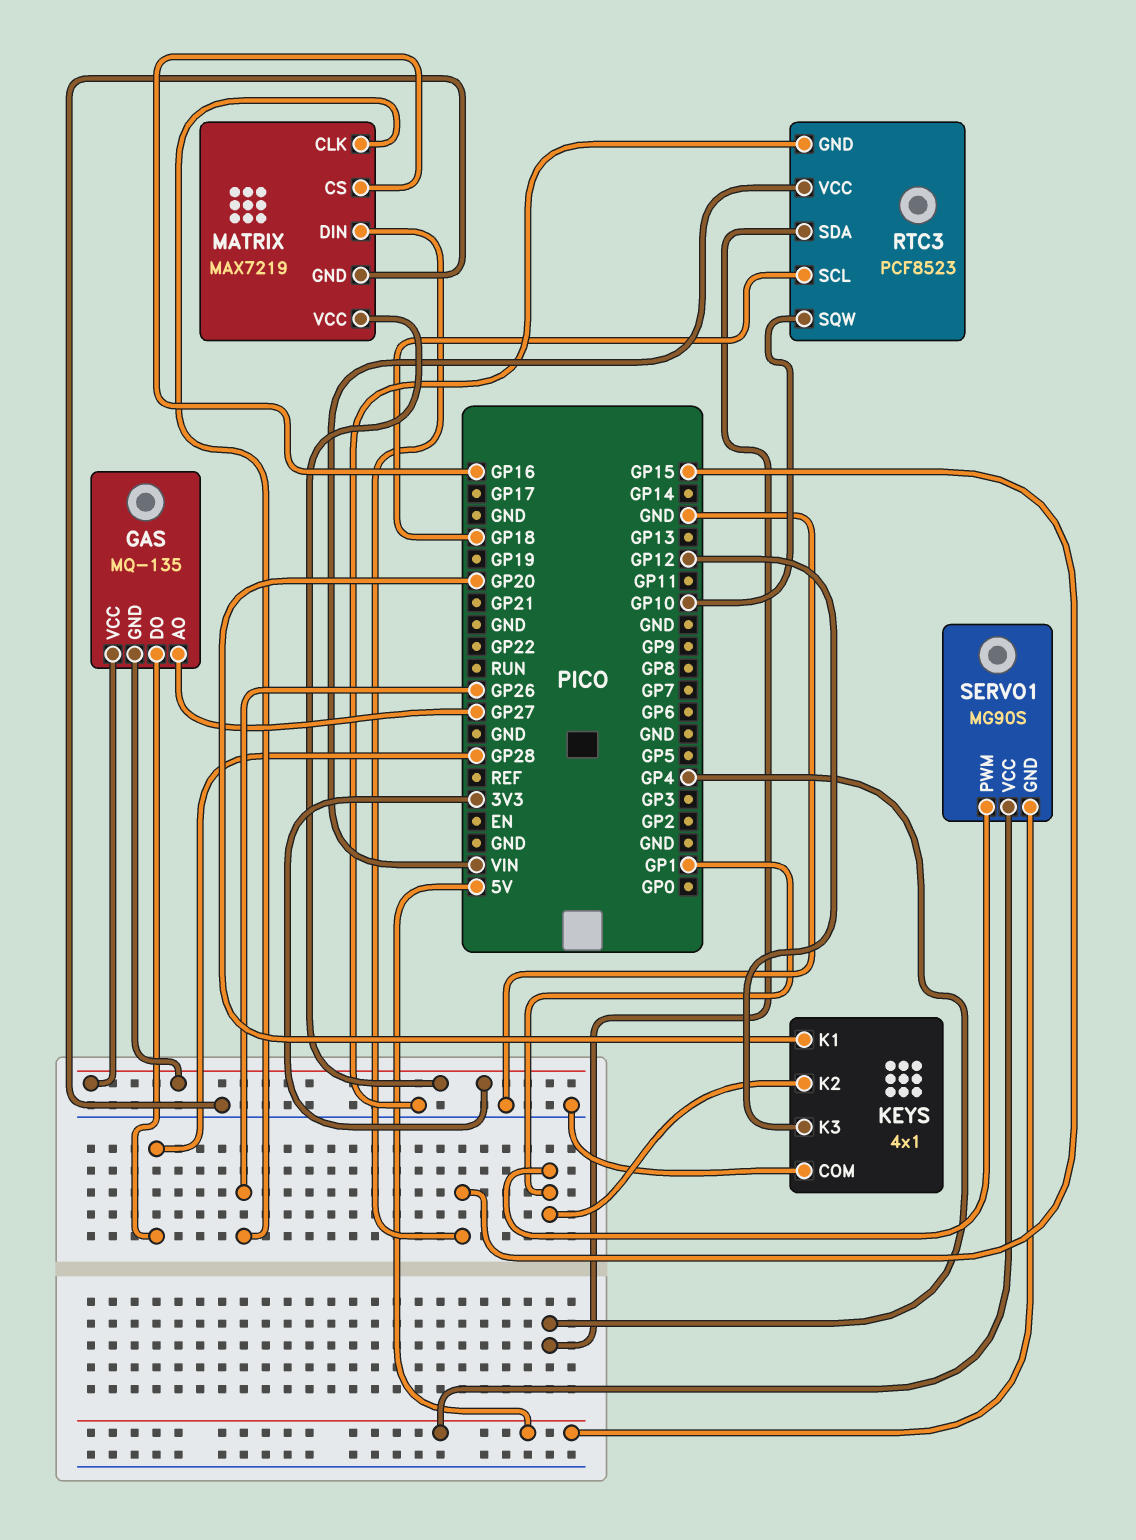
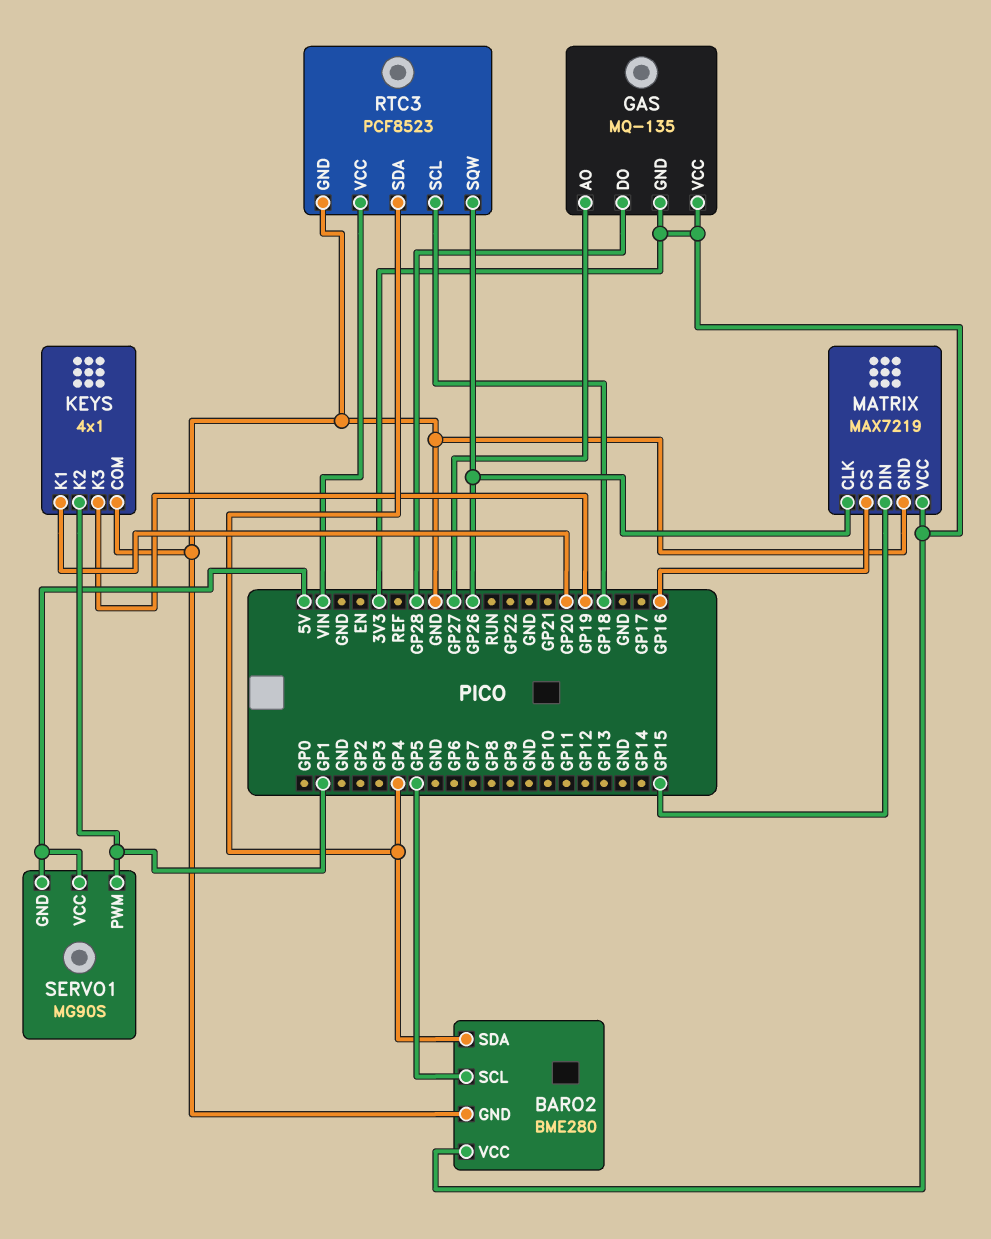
BARO2: none -> BME280
BARO2 pin GND: none -> GND
BARO2 pin SCL: none -> GP5
BARO2 pin SDA: none -> GP4
BARO2 pin VCC: none -> 3V3
KEYS pin K3: GP12 -> GP19
RTC3 pin SQW: GP10 -> GP26

